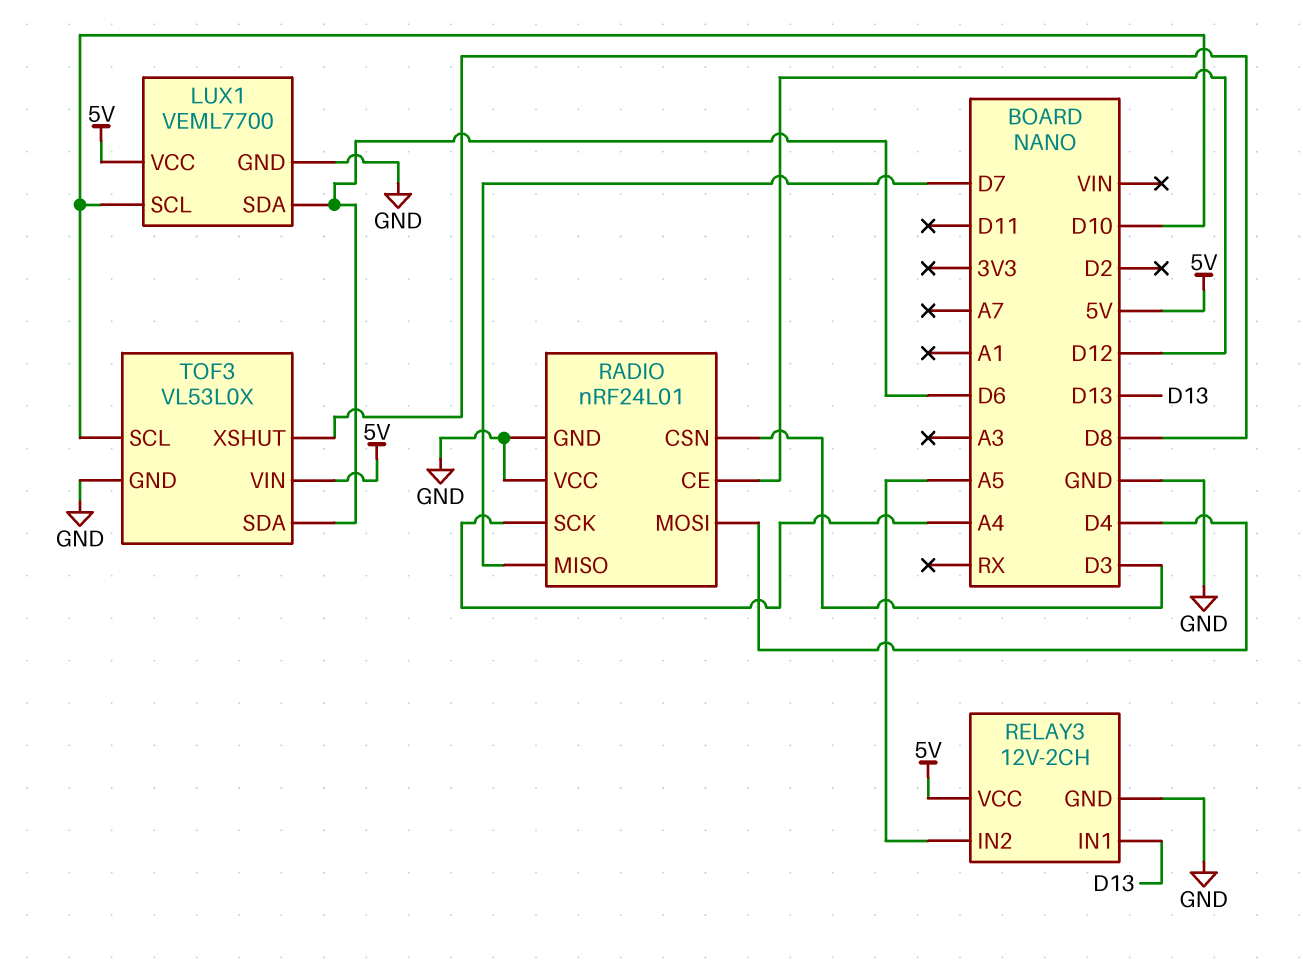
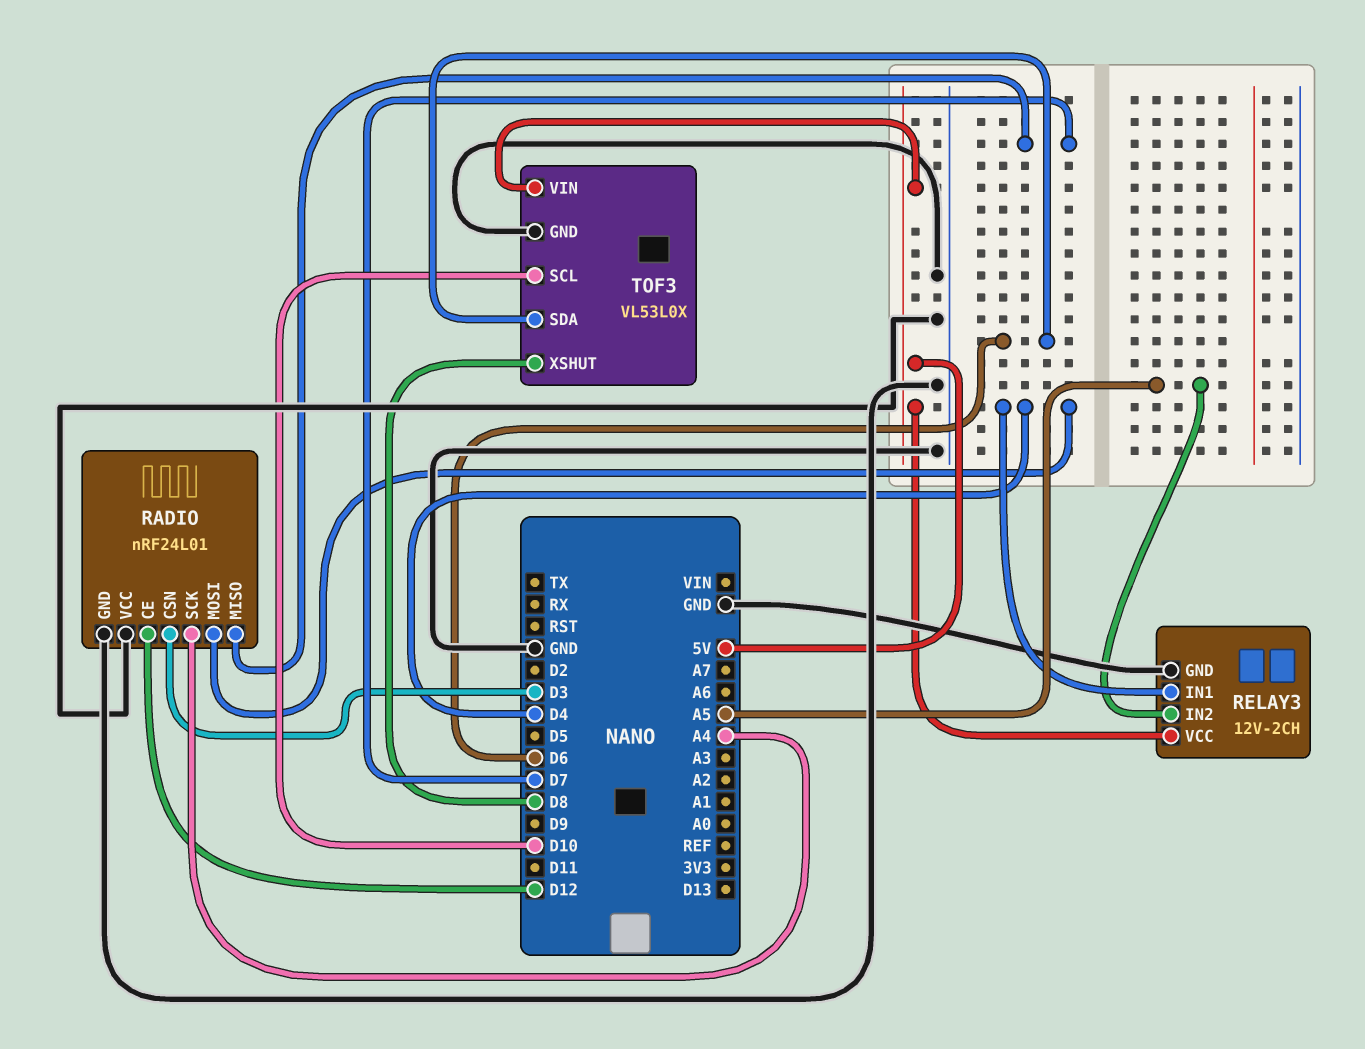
LUX1: VEML7700 -> none
LUX1 pin GND: GND -> none
LUX1 pin SCL: D10 -> none
LUX1 pin SDA: D6 -> none
LUX1 pin VCC: 5V -> none
RELAY3 pin IN1: D13 -> D4

